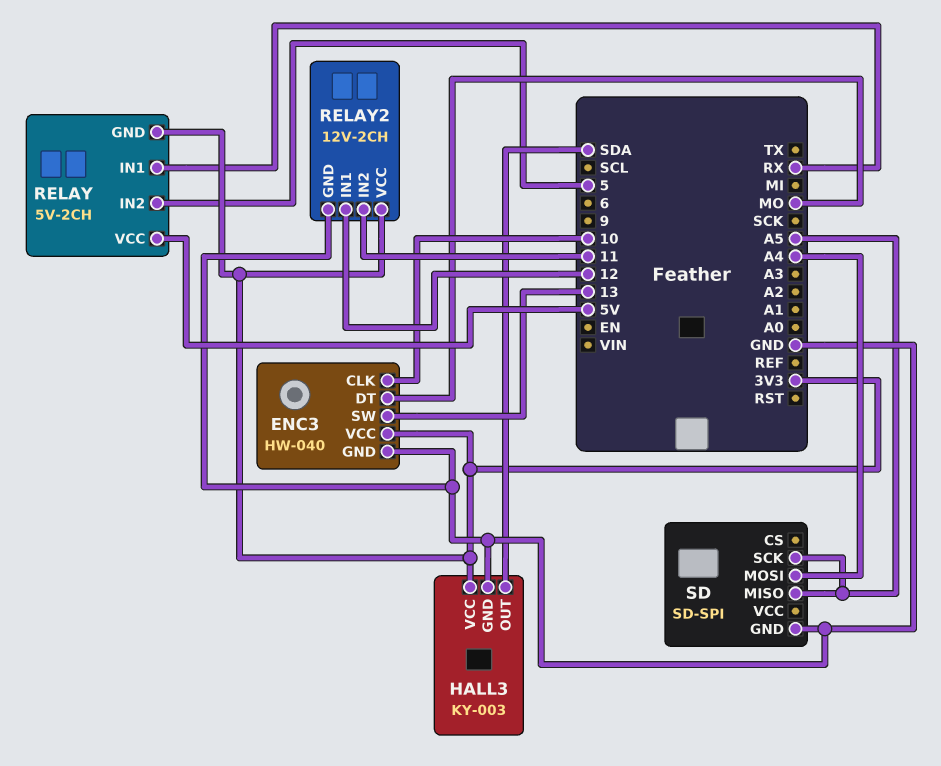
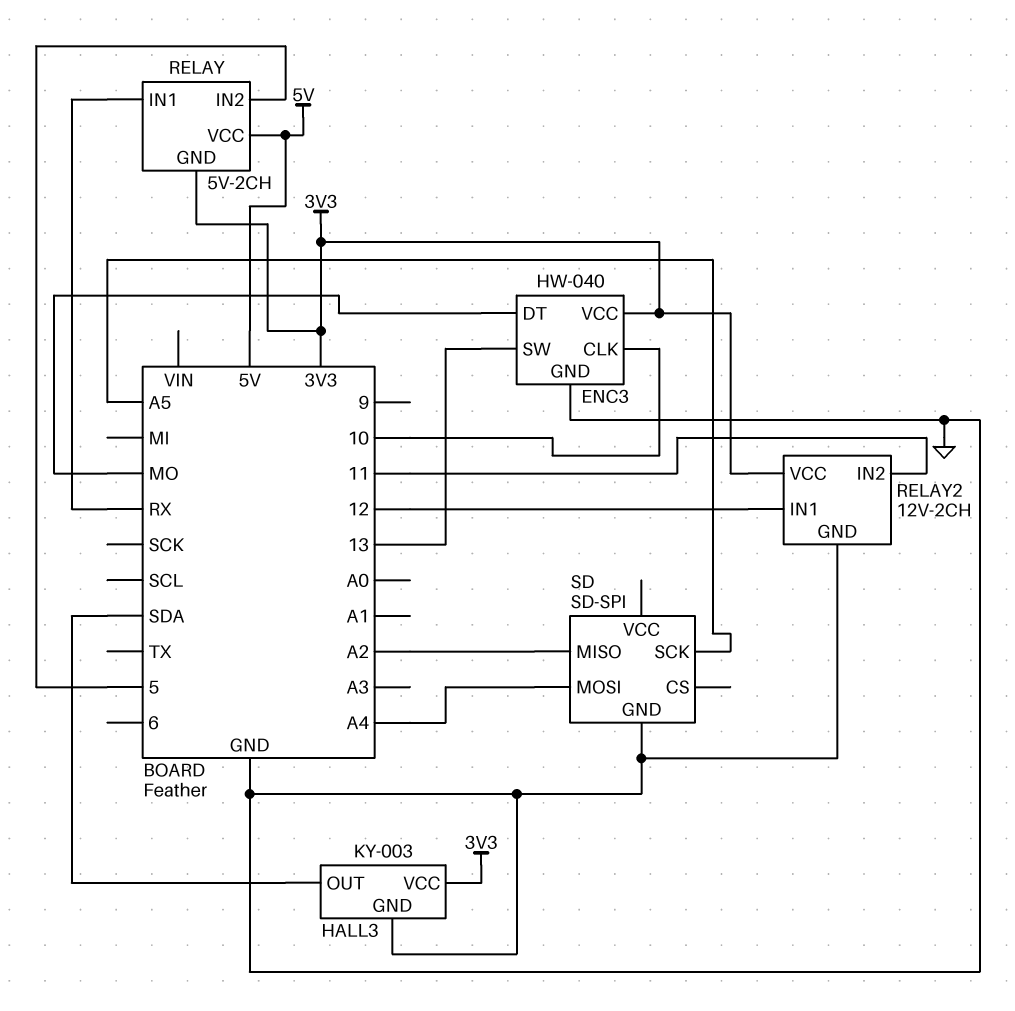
SD pin MISO: A5 -> A2

